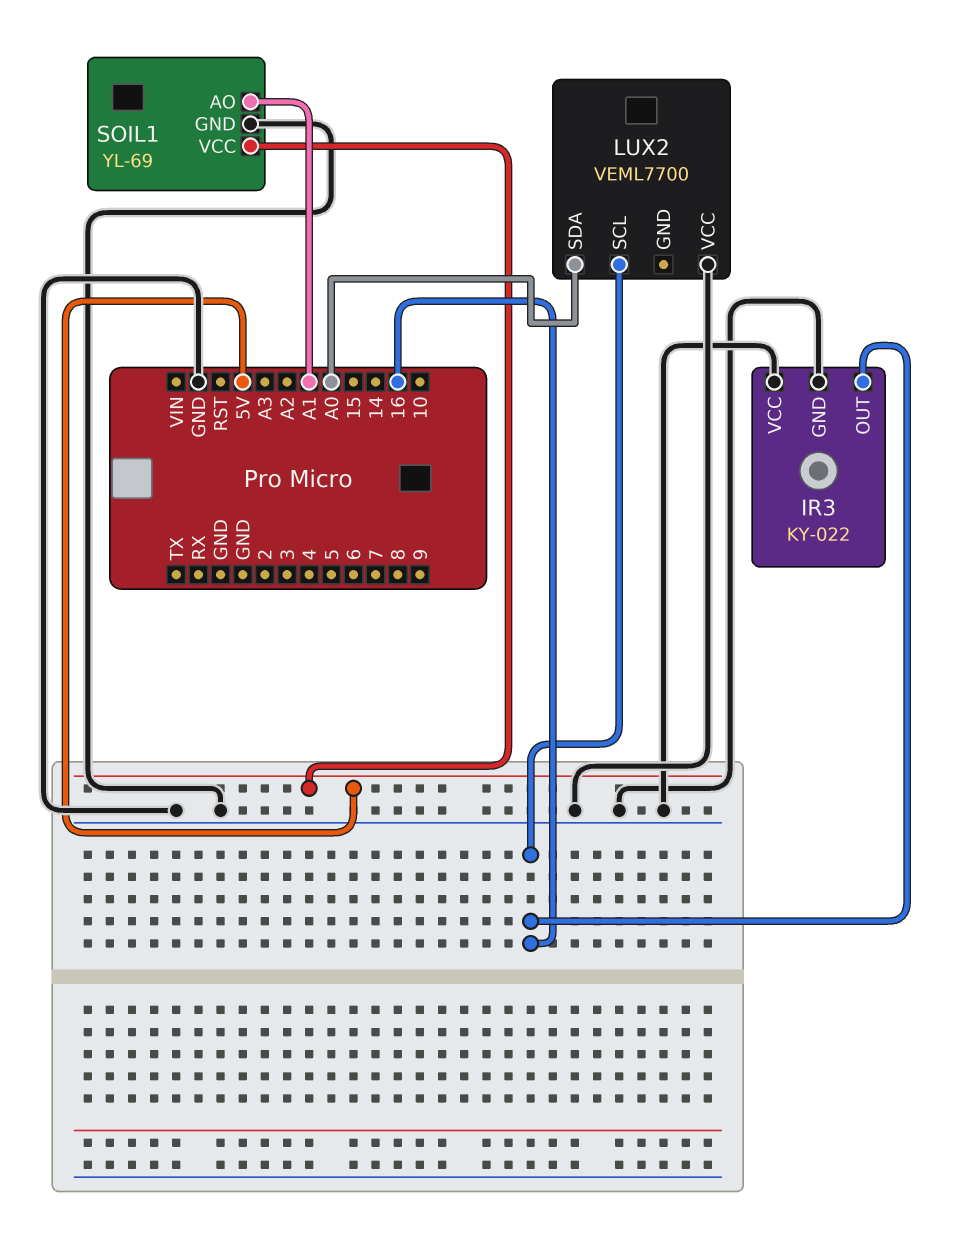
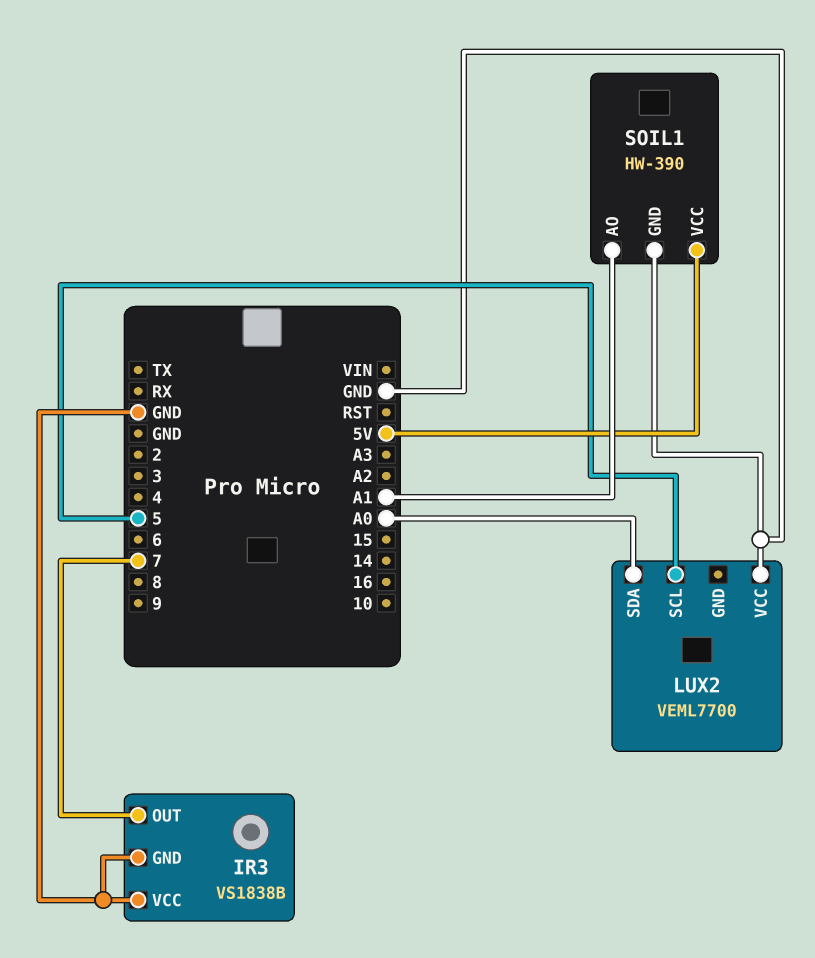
IR3: KY-022 -> VS1838B
IR3 pin OUT: 16 -> 7
LUX2 pin SCL: 16 -> 5
SOIL1: YL-69 -> HW-390

